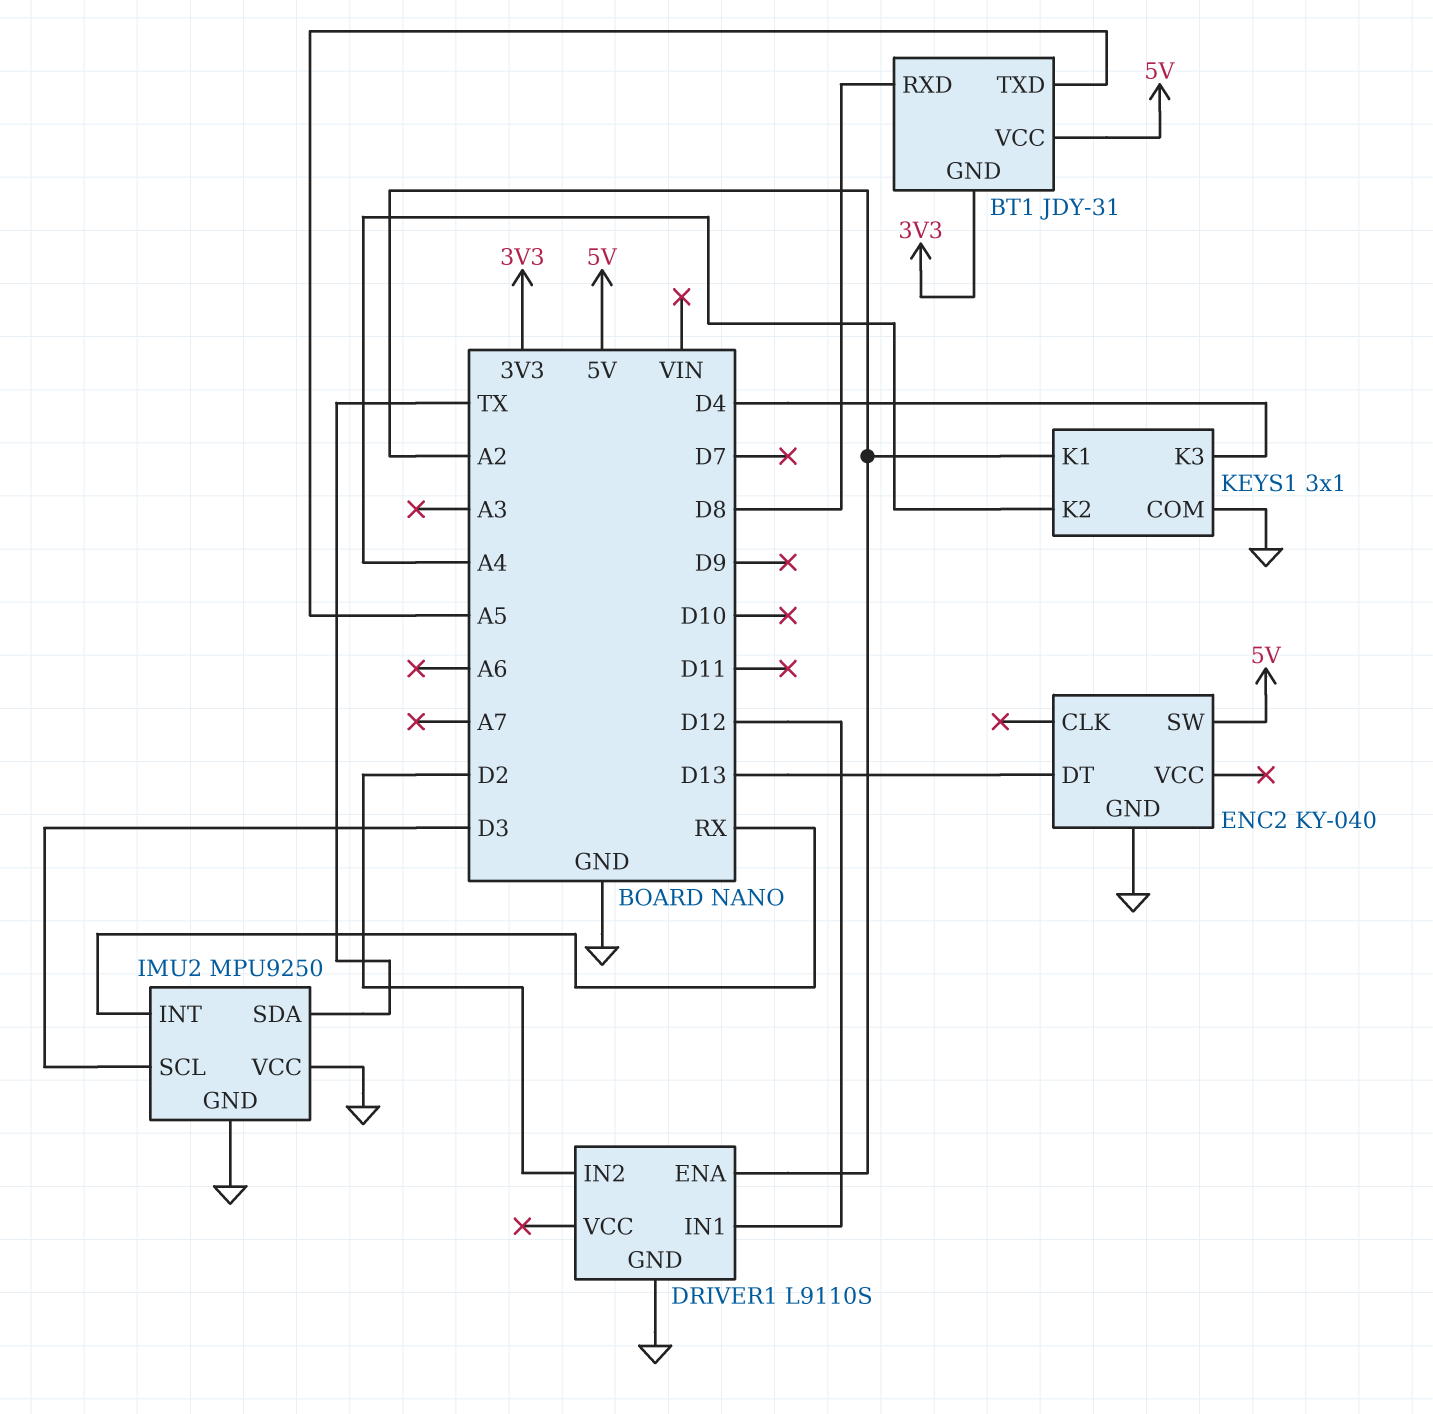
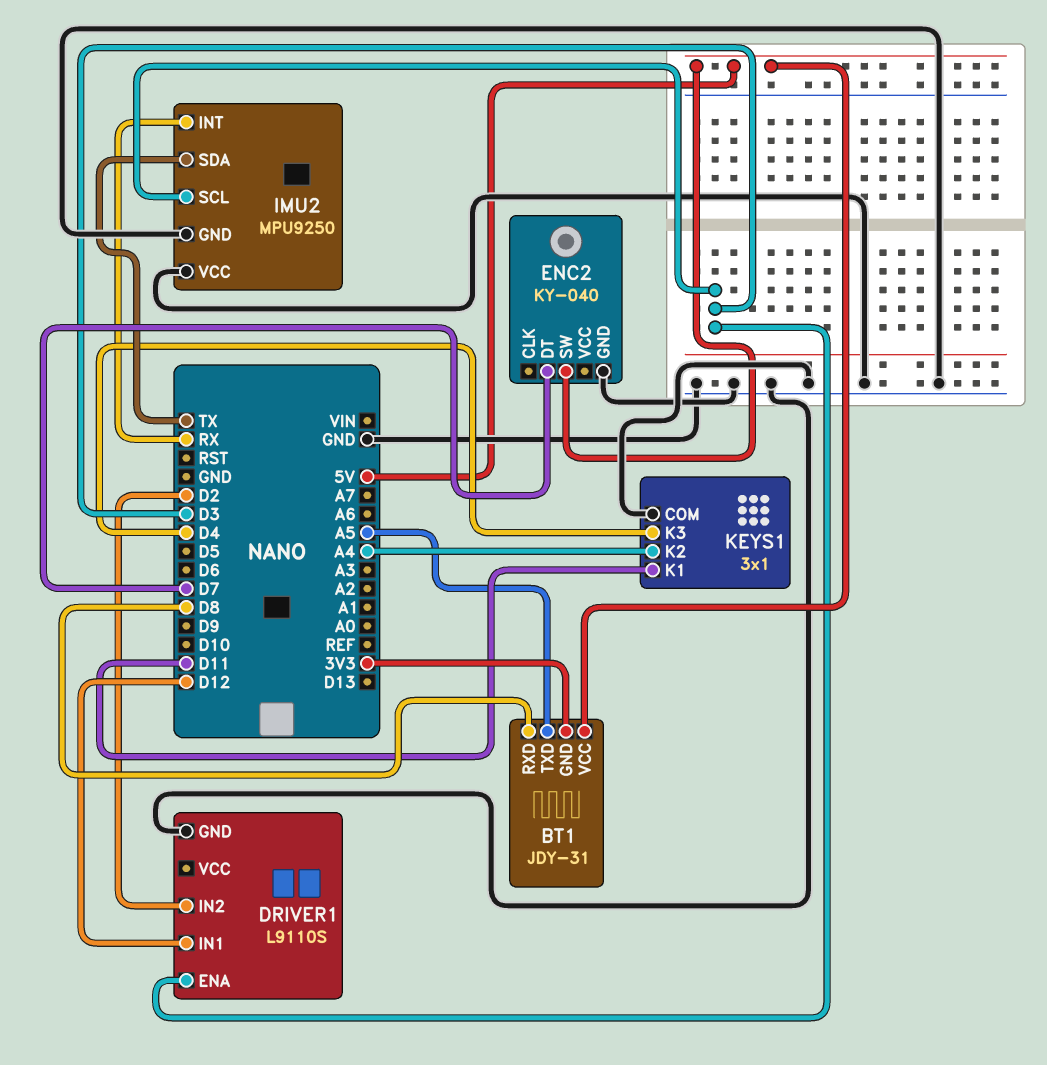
DRIVER1 pin ENA: A2 -> D3
ENC2 pin DT: D13 -> D7
KEYS1 pin K1: A2 -> D11

